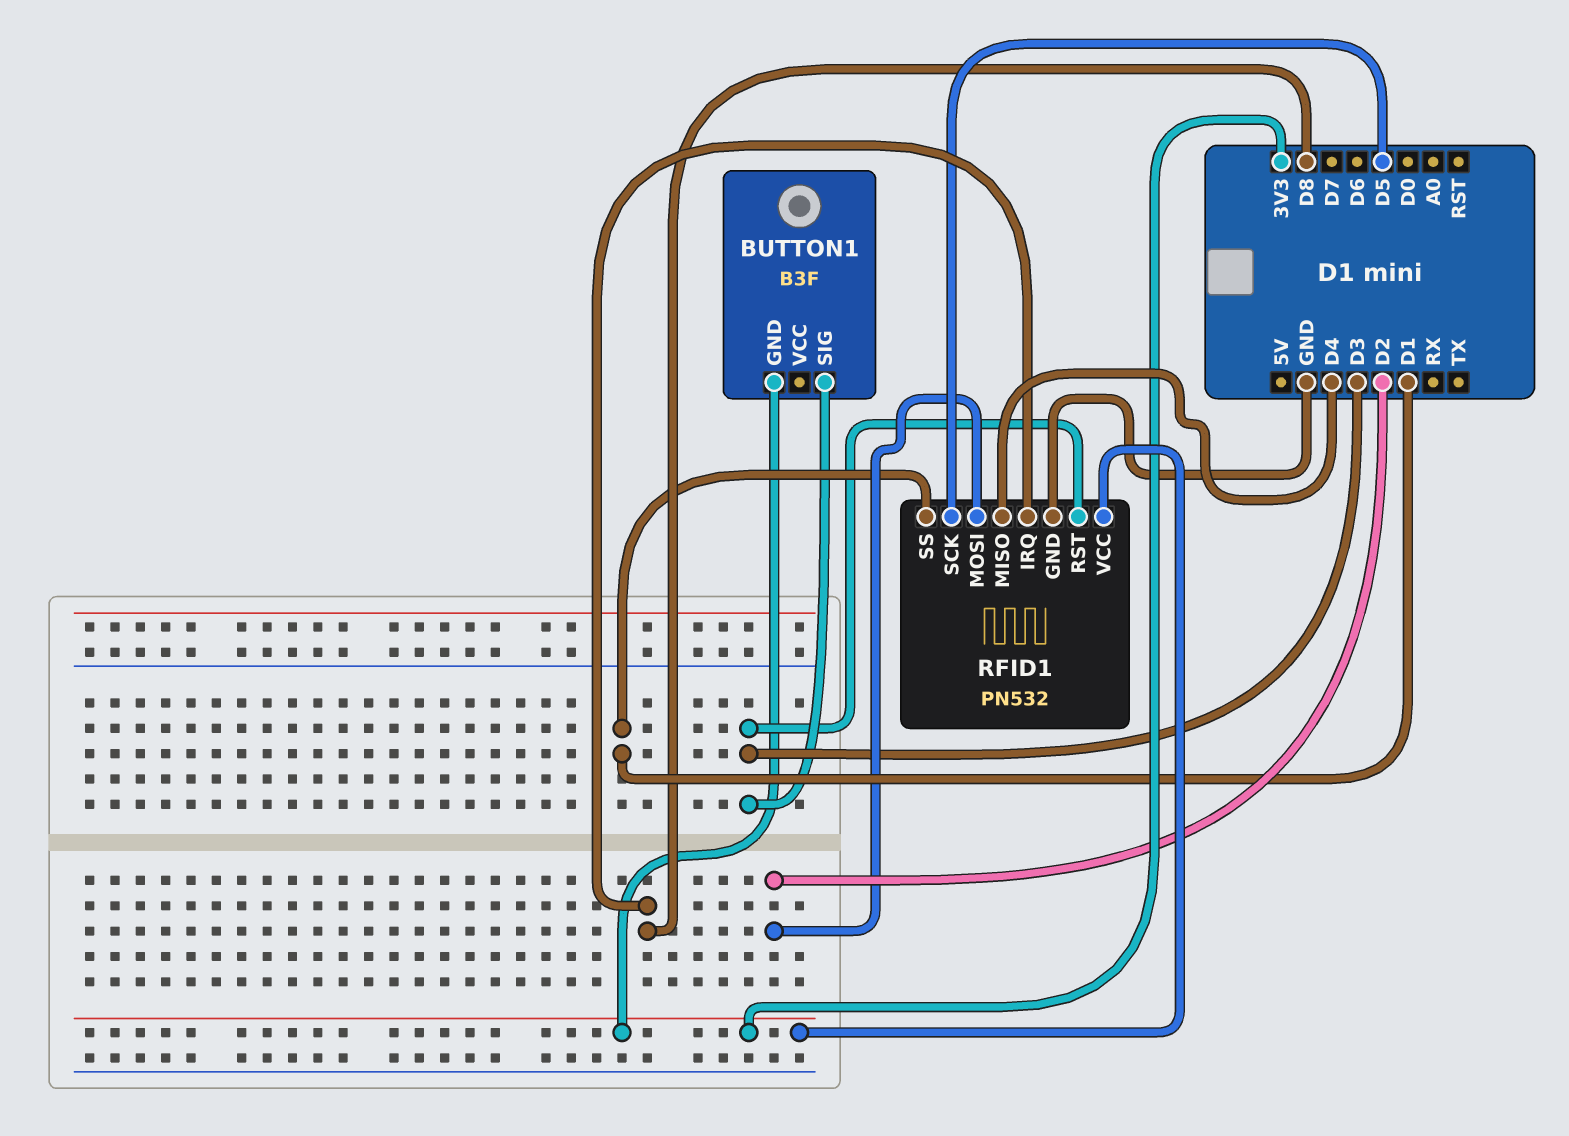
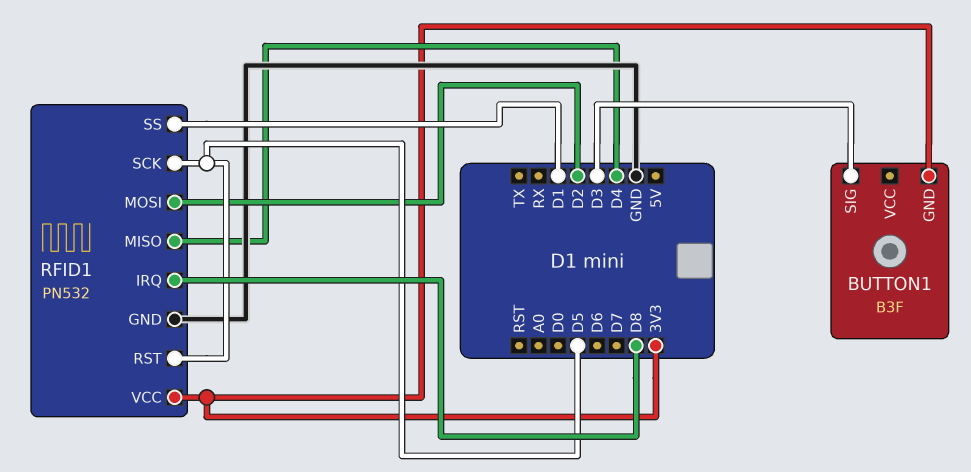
RFID1 pin RST: D3 -> D5

